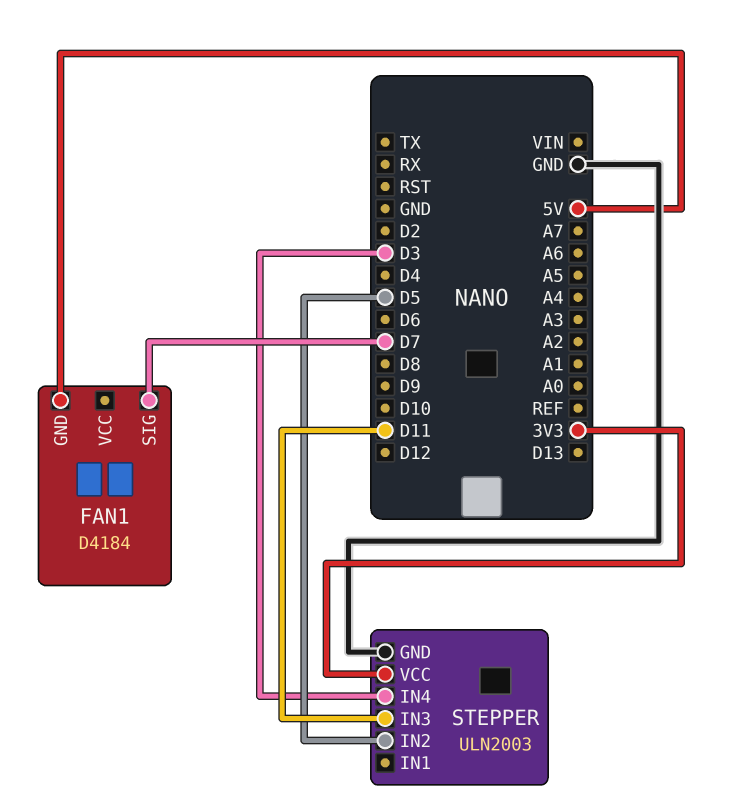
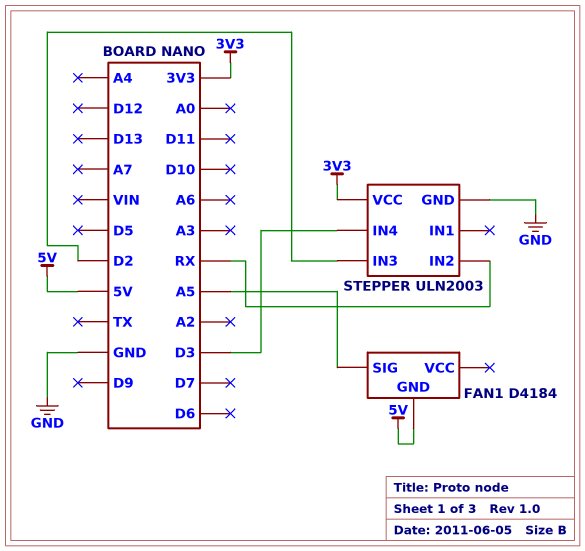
FAN1 pin SIG: D7 -> A5
STEPPER pin IN2: D5 -> RX
STEPPER pin IN3: D11 -> D2

